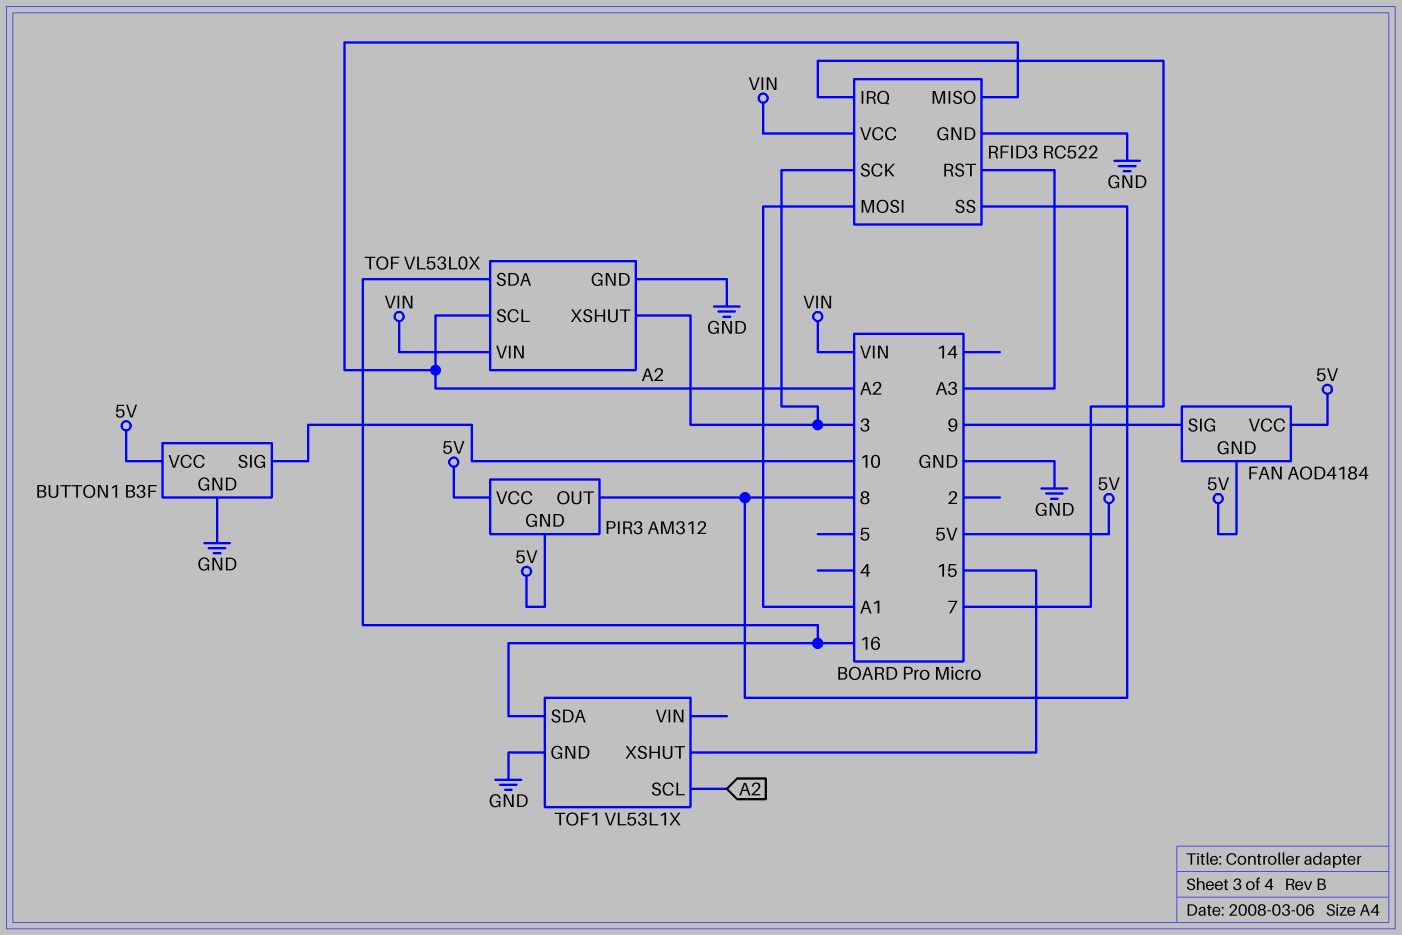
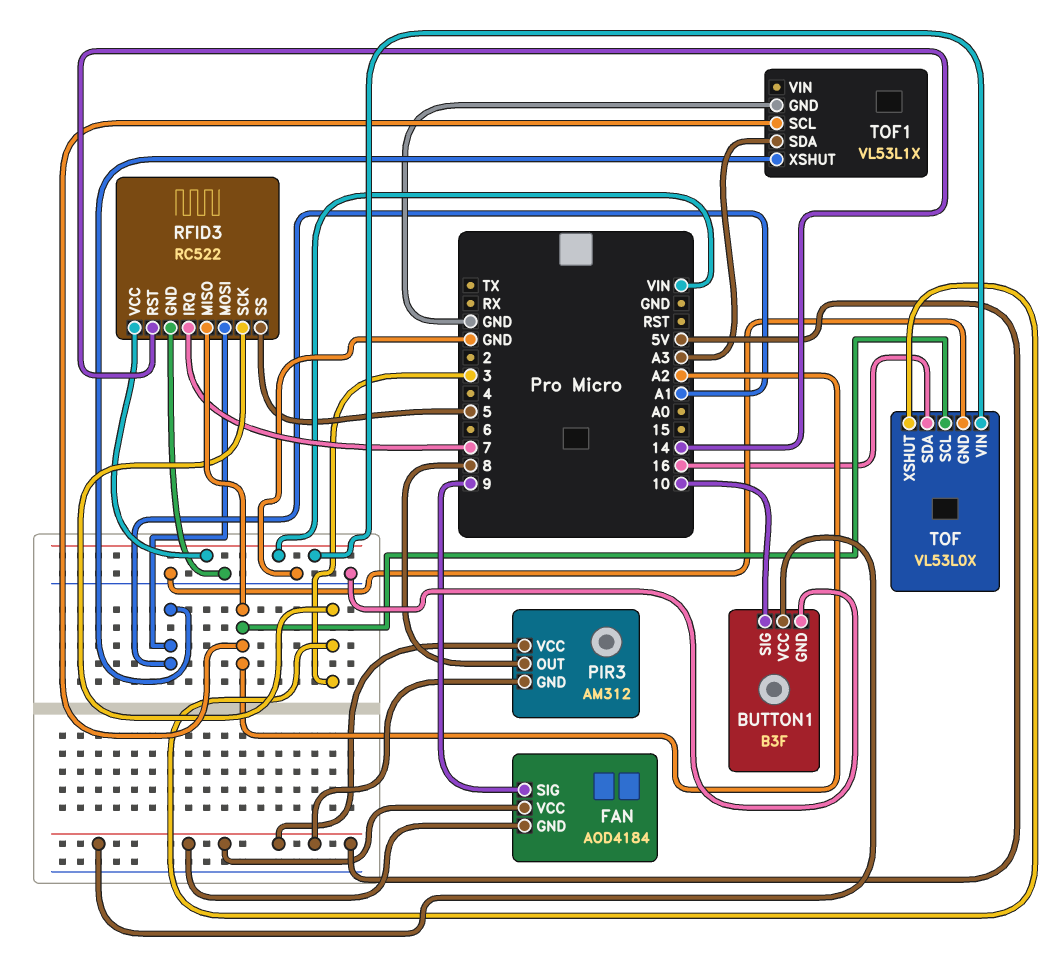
RFID3 pin RST: A3 -> 14
RFID3 pin SS: 8 -> 5
TOF1 pin SDA: 16 -> A3
TOF1 pin XSHUT: 15 -> A1

